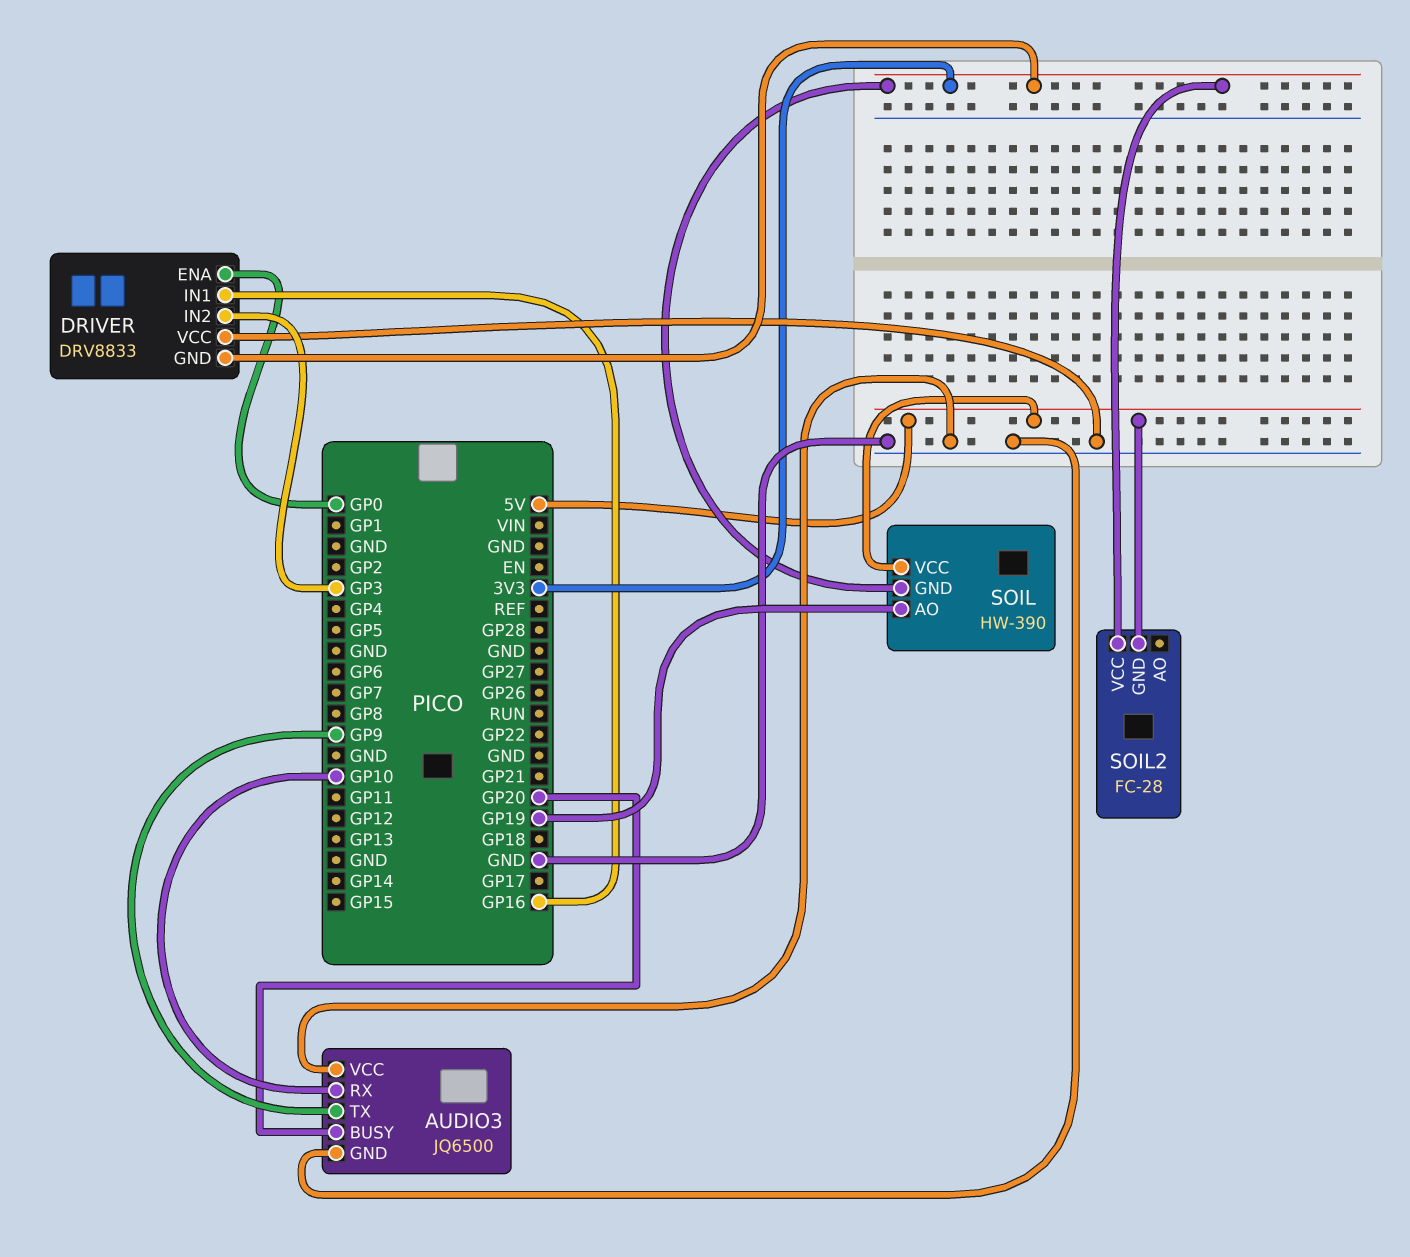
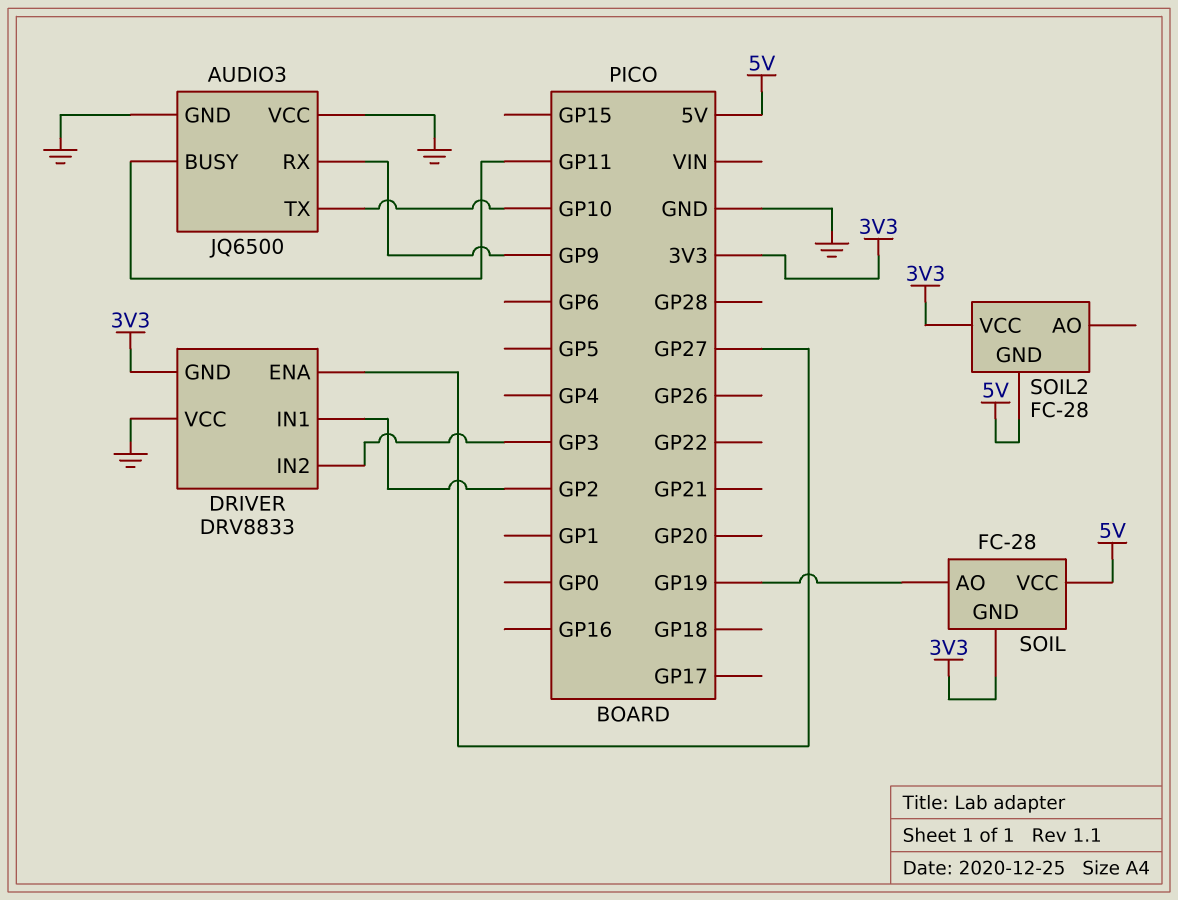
AUDIO3 pin BUSY: GP20 -> GP11
AUDIO3 pin RX: GP10 -> GP9
AUDIO3 pin TX: GP9 -> GP10
DRIVER pin ENA: GP0 -> GP27
DRIVER pin IN1: GP16 -> GP2
SOIL: HW-390 -> FC-28

